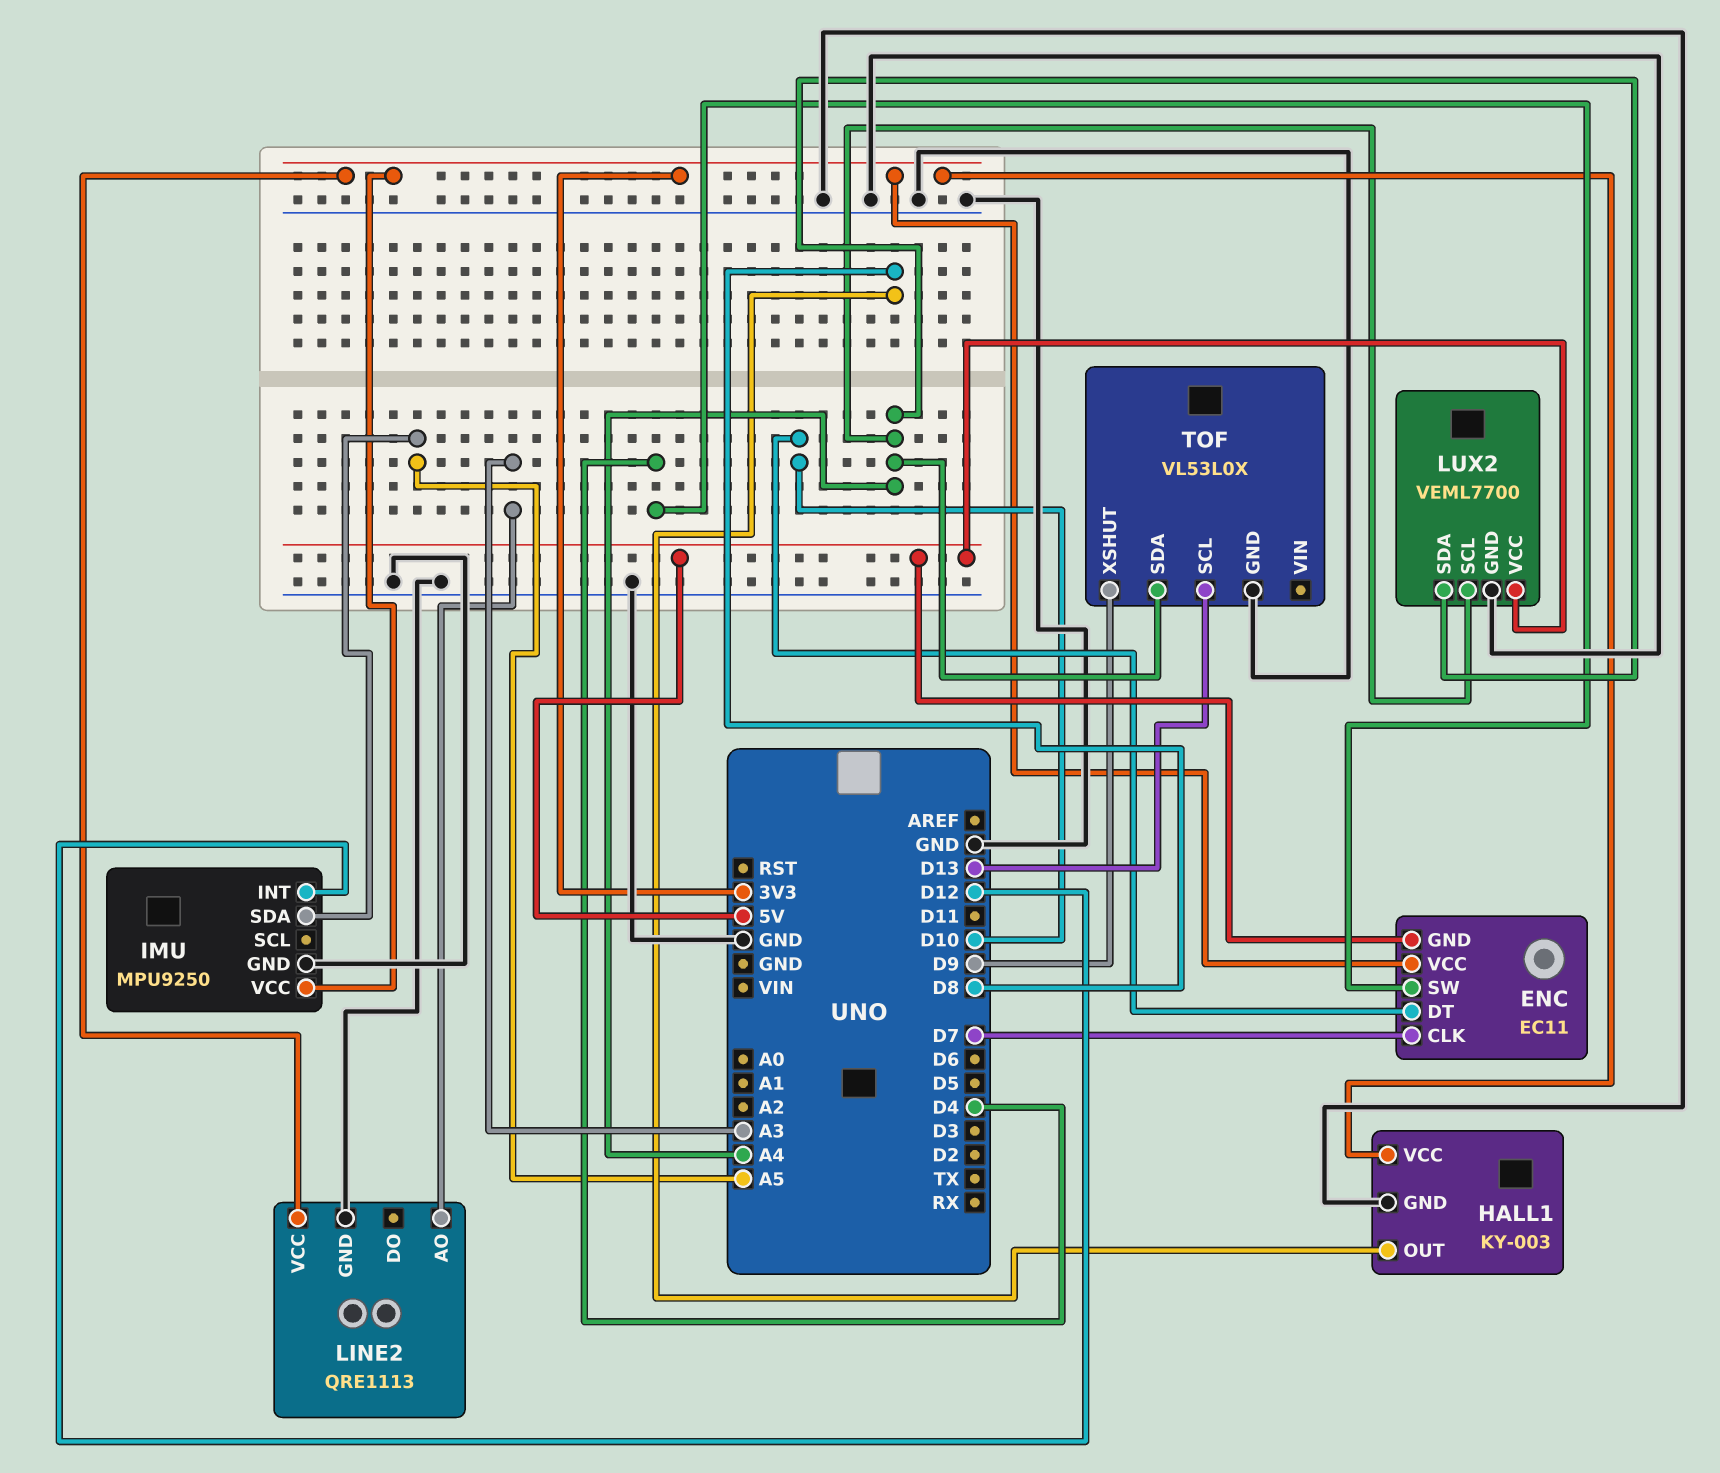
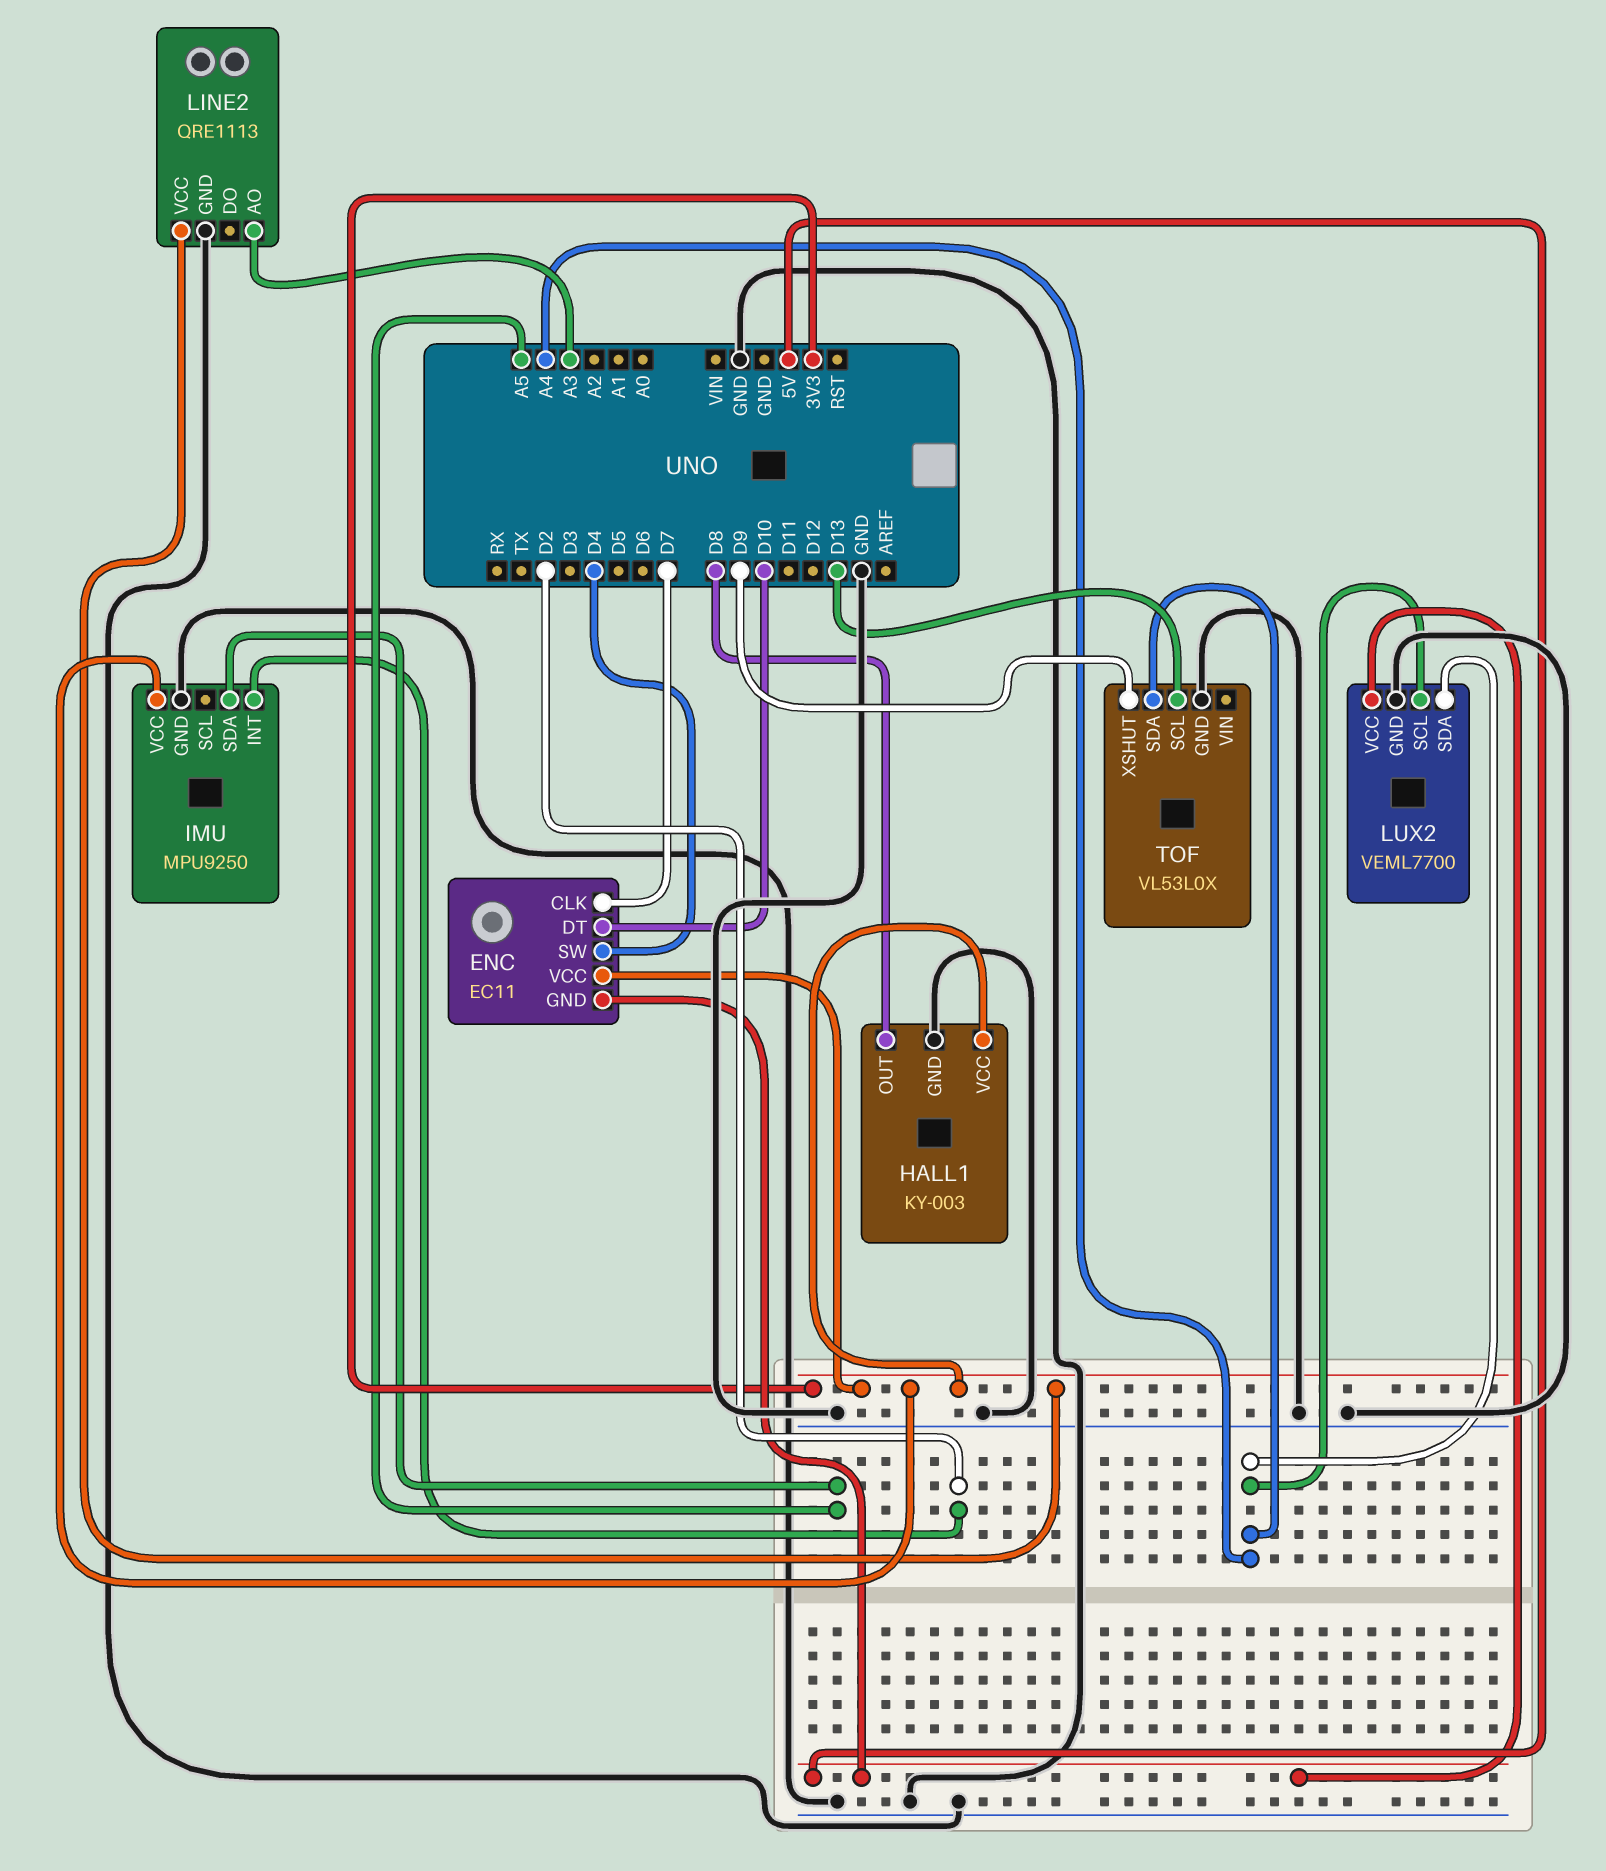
IMU pin INT: D12 -> D2

